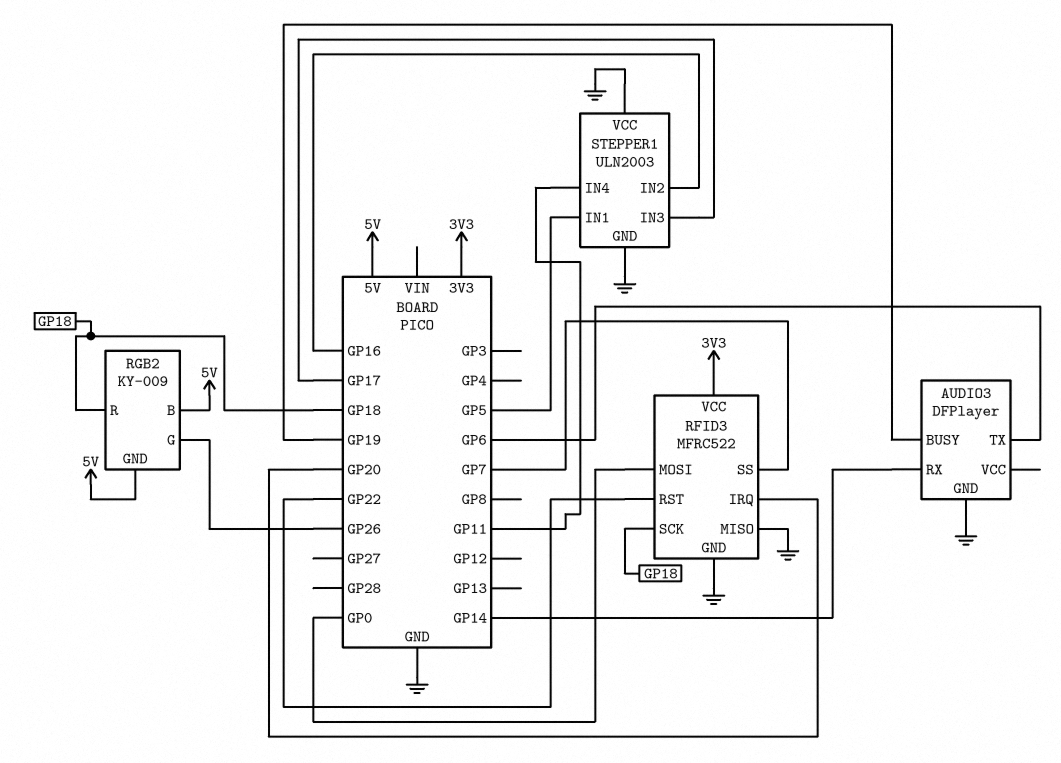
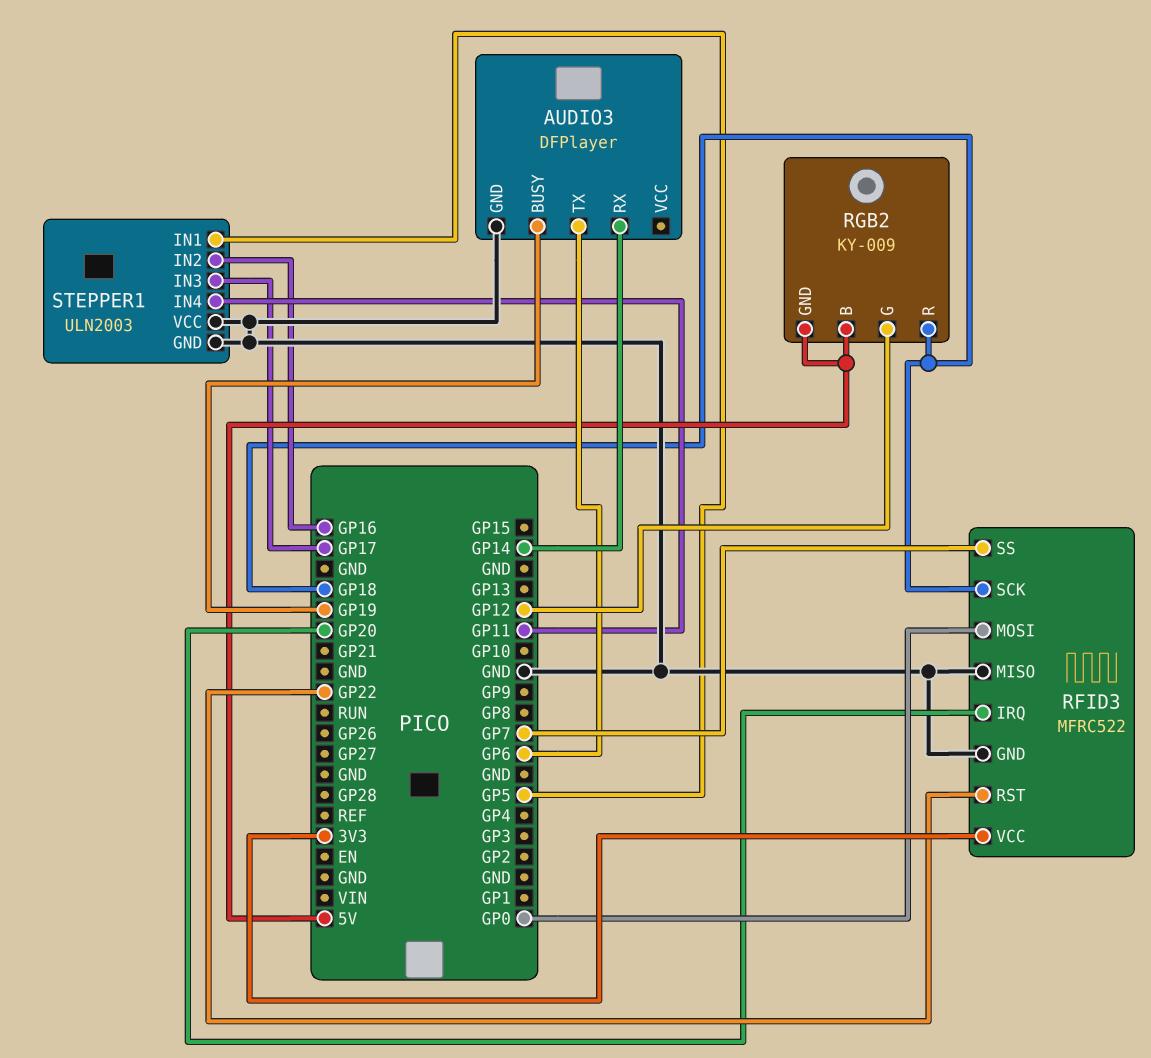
RGB2 pin G: GP26 -> GP12

